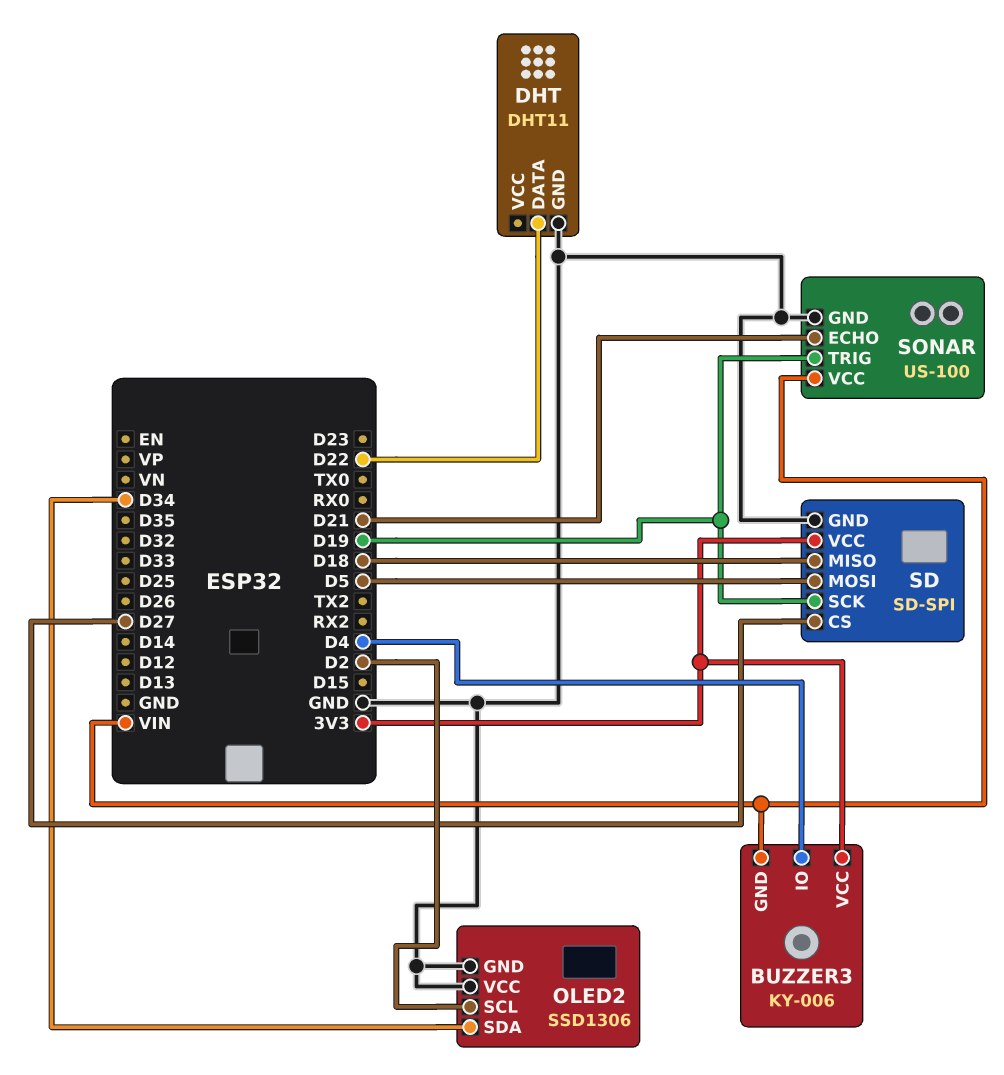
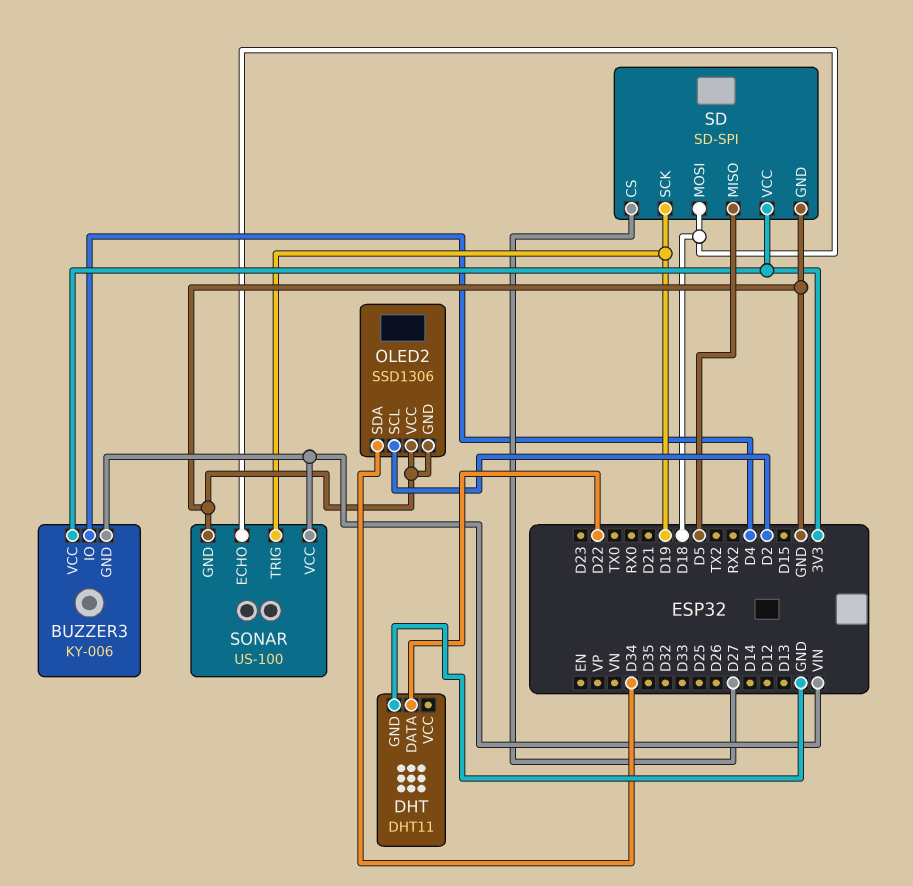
SD pin MISO: D18 -> D5
SD pin MOSI: D5 -> D18
SONAR pin ECHO: D21 -> D18

